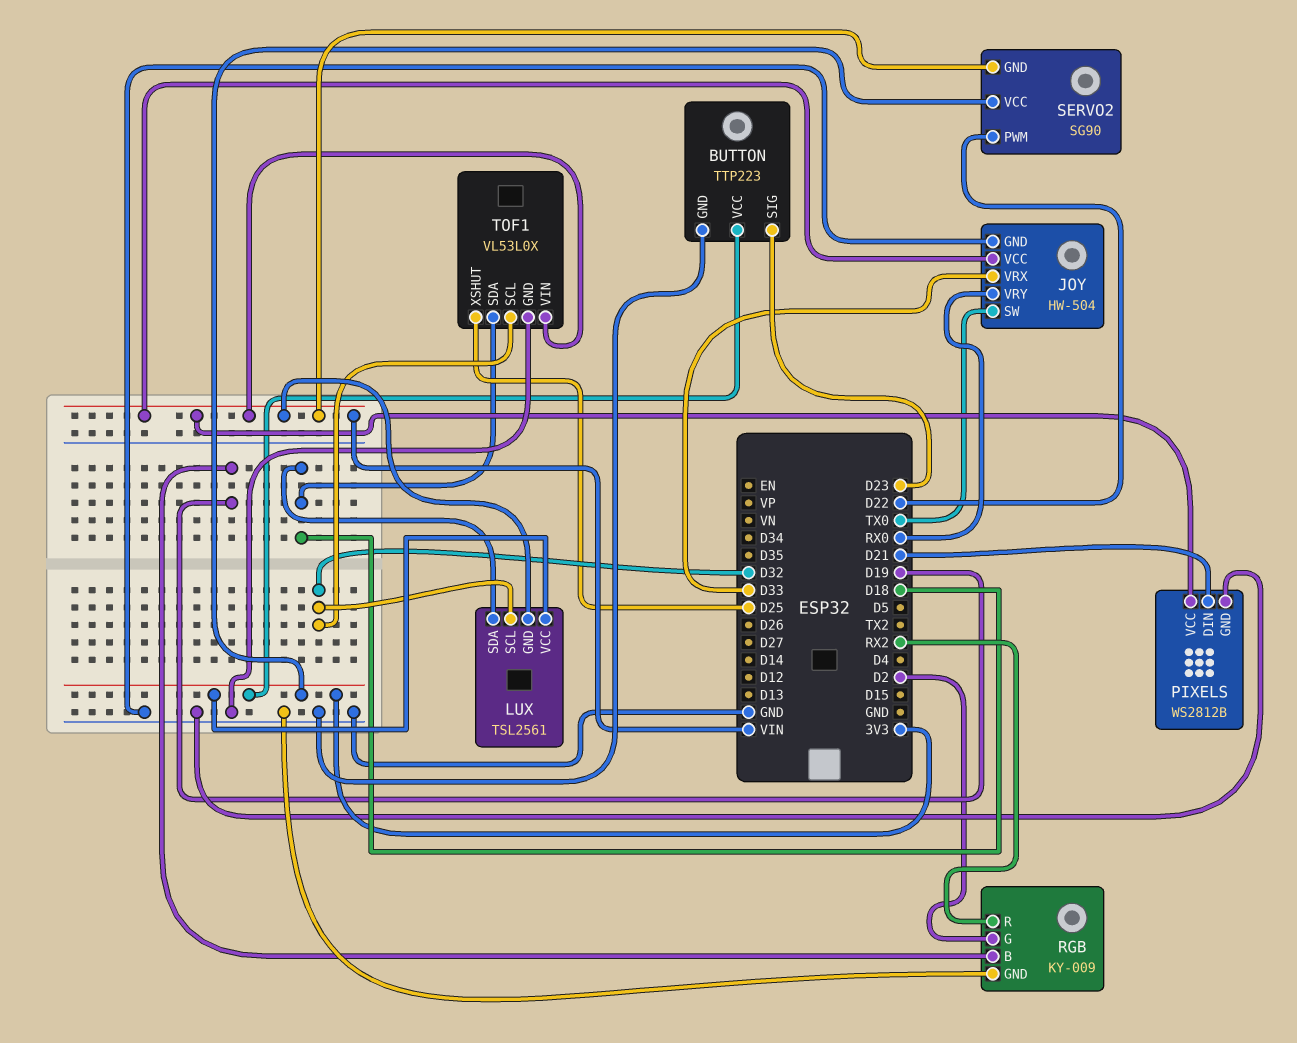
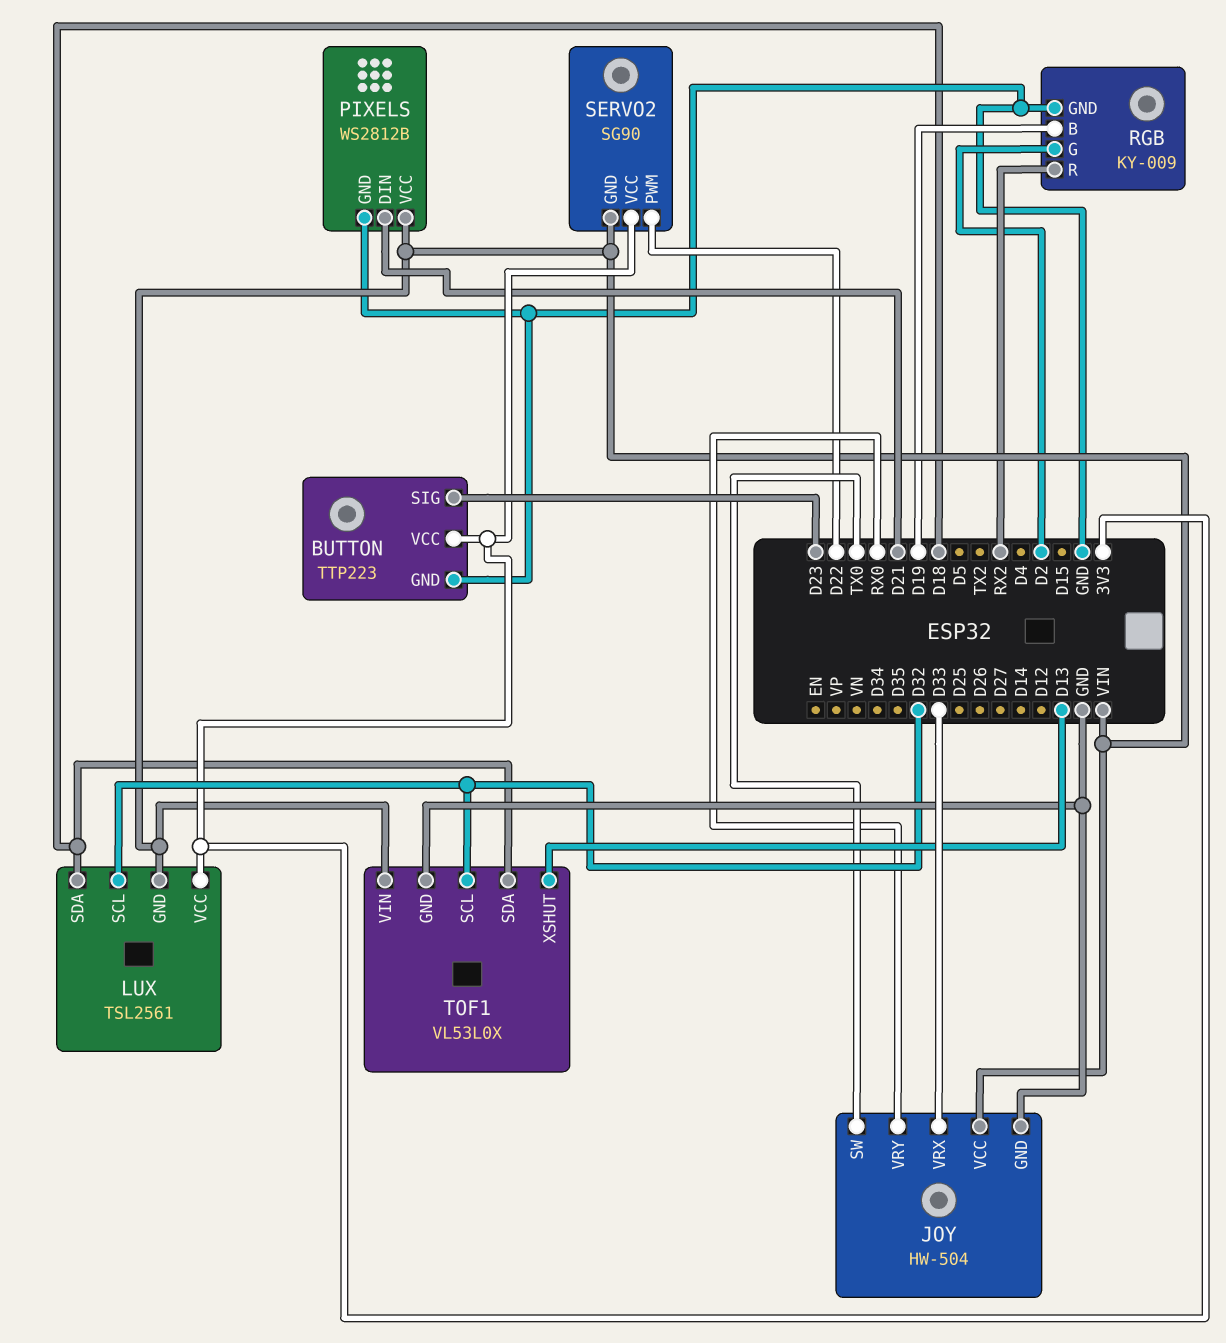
TOF1 pin XSHUT: D25 -> D13

